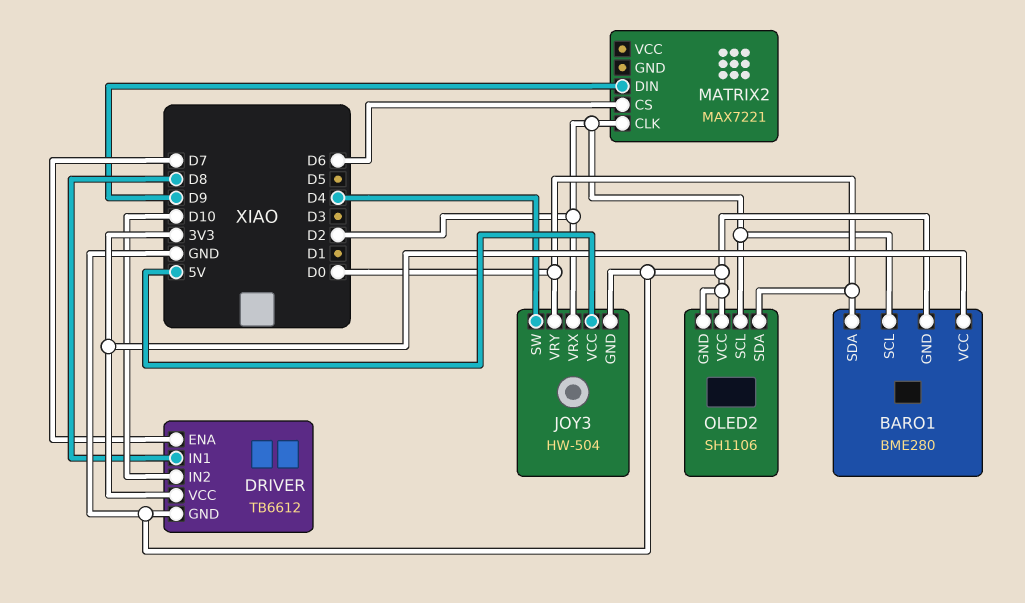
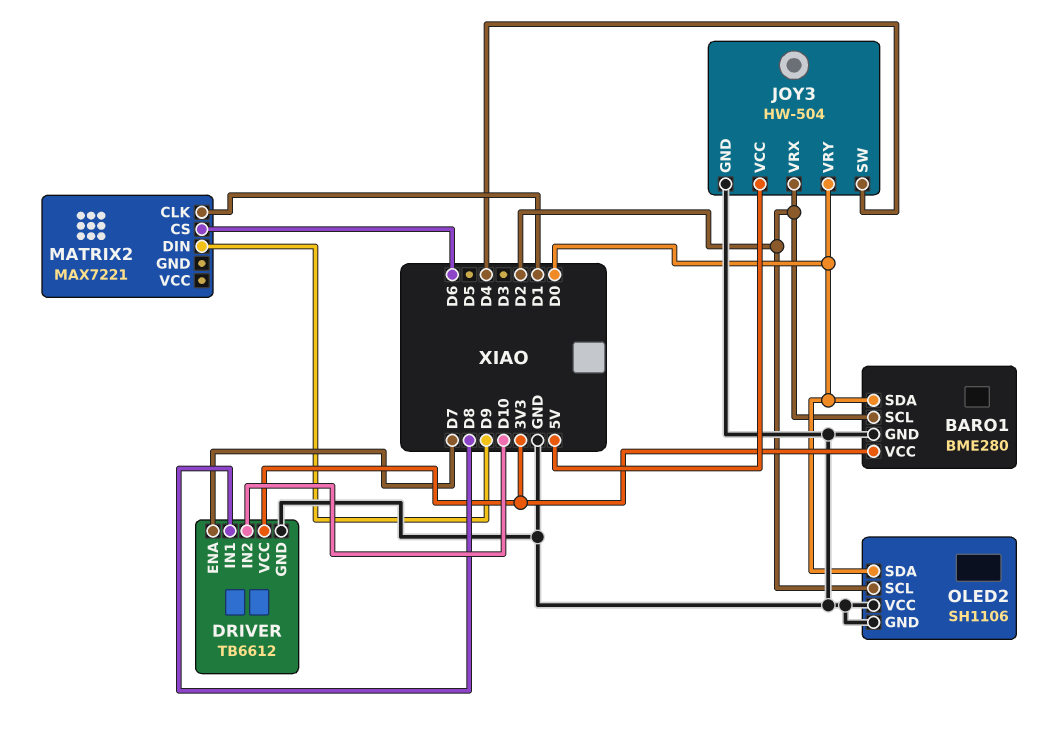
MATRIX2 pin CLK: D2 -> D1

